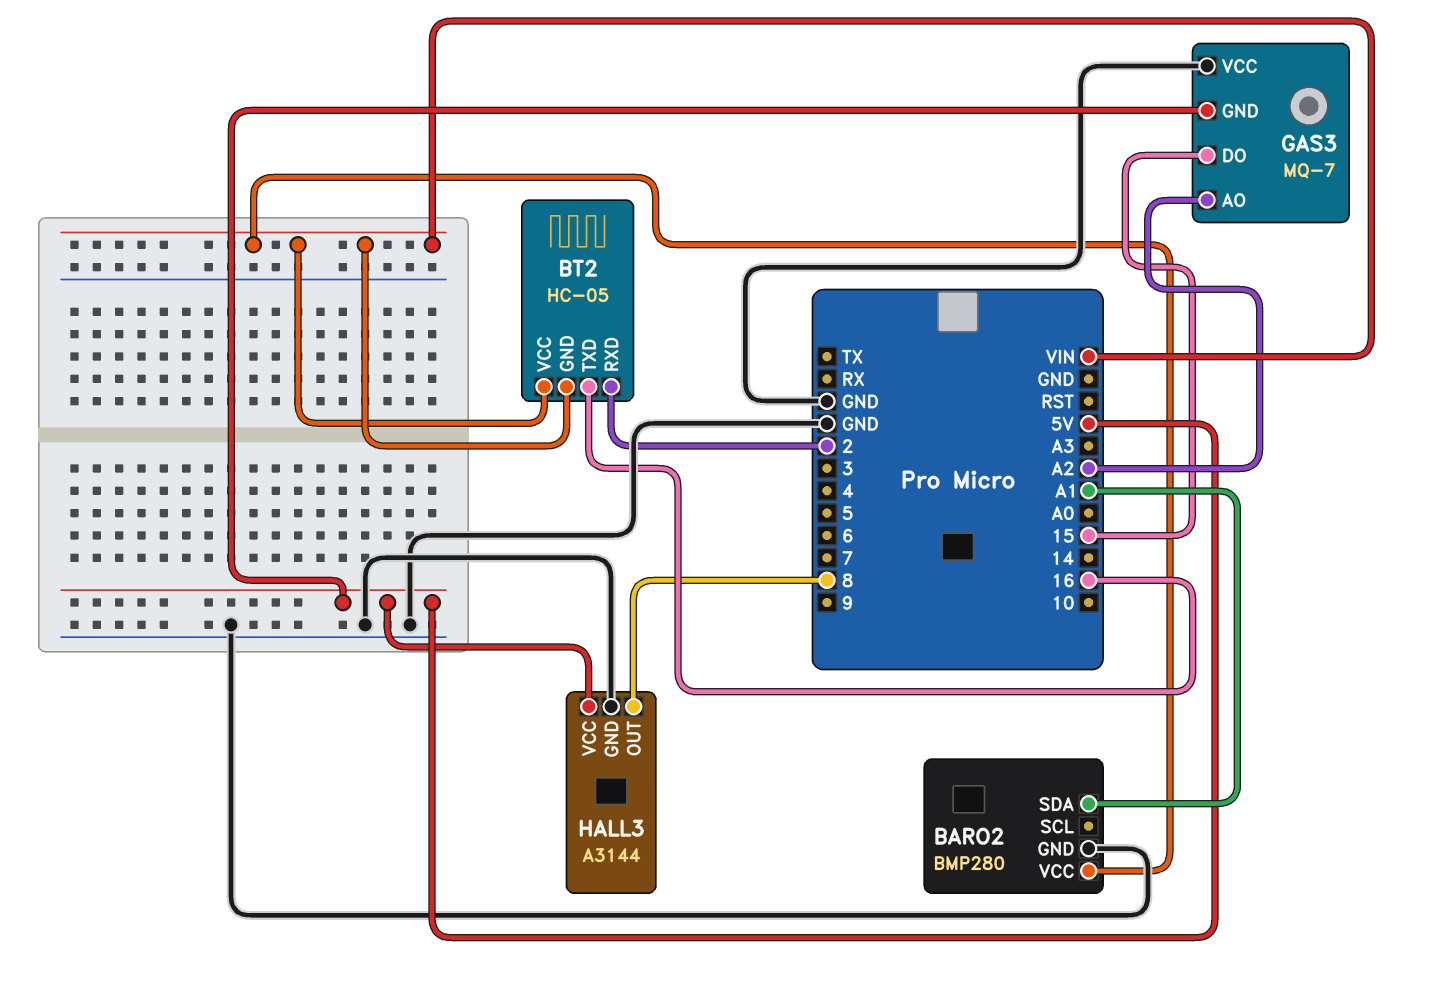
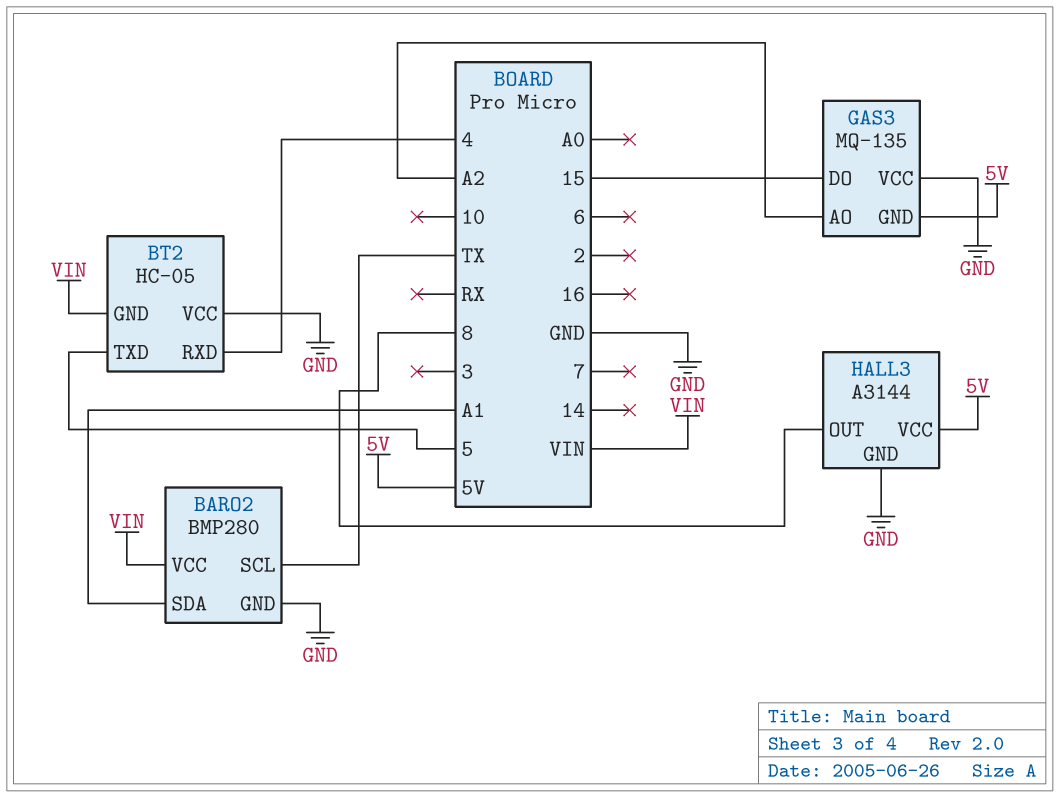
BARO2 pin SCL: none -> TX
BT2 pin RXD: 2 -> 4
BT2 pin TXD: 16 -> 5
BT2 pin VCC: VIN -> GND
GAS3: MQ-7 -> MQ-135

